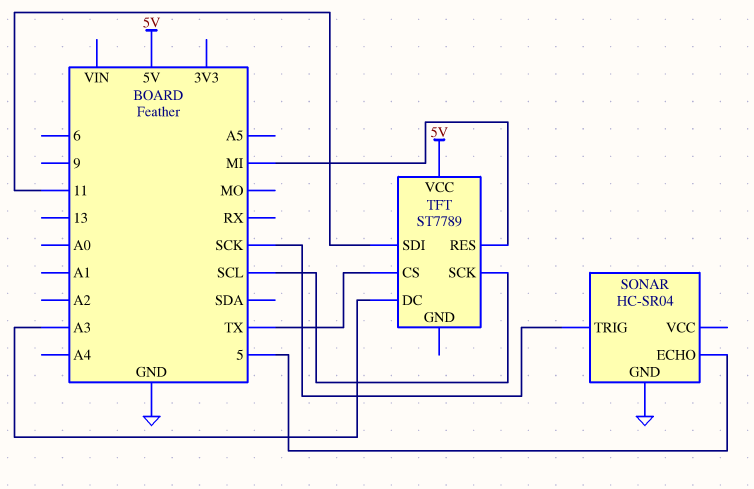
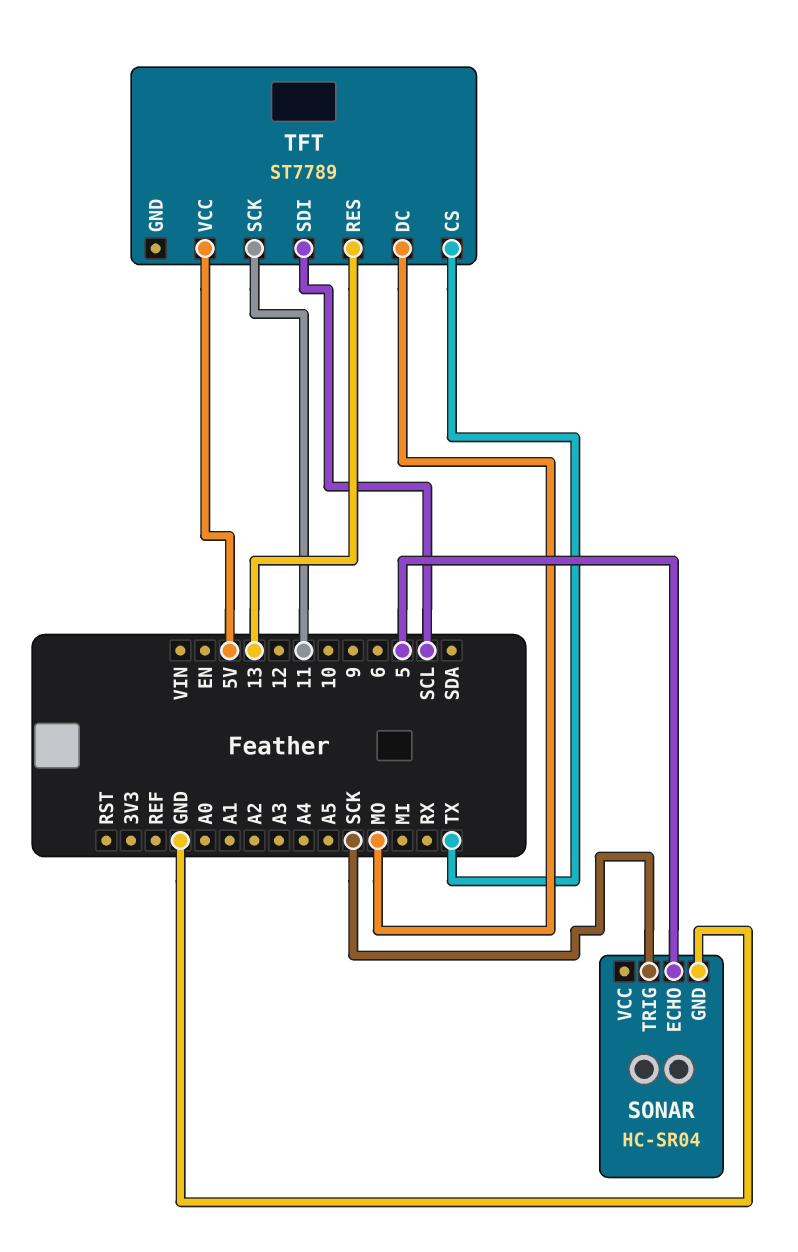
TFT pin DC: A3 -> MO
TFT pin RES: MI -> 13
TFT pin SCK: SCL -> 11
TFT pin SDI: 11 -> SCL

